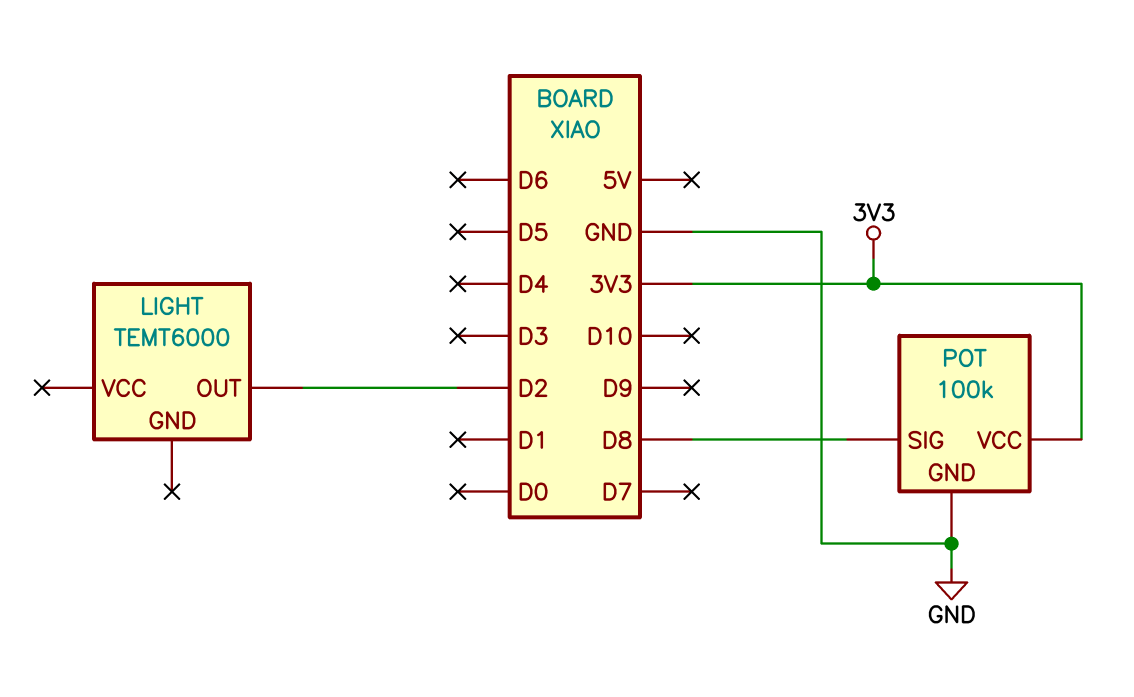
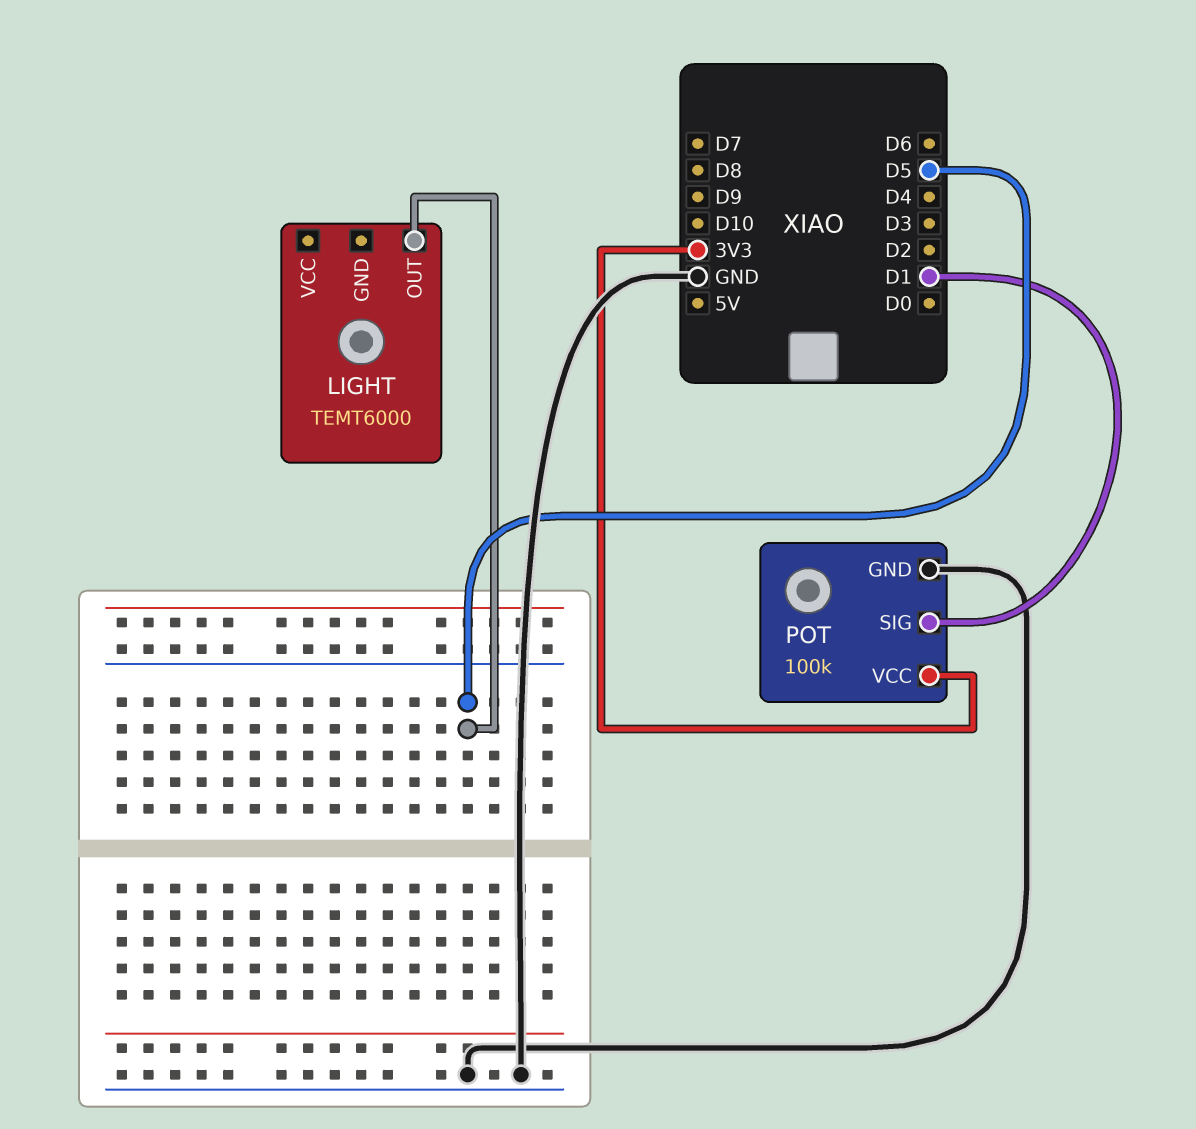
LIGHT pin OUT: D2 -> D5
POT pin SIG: D8 -> D1

